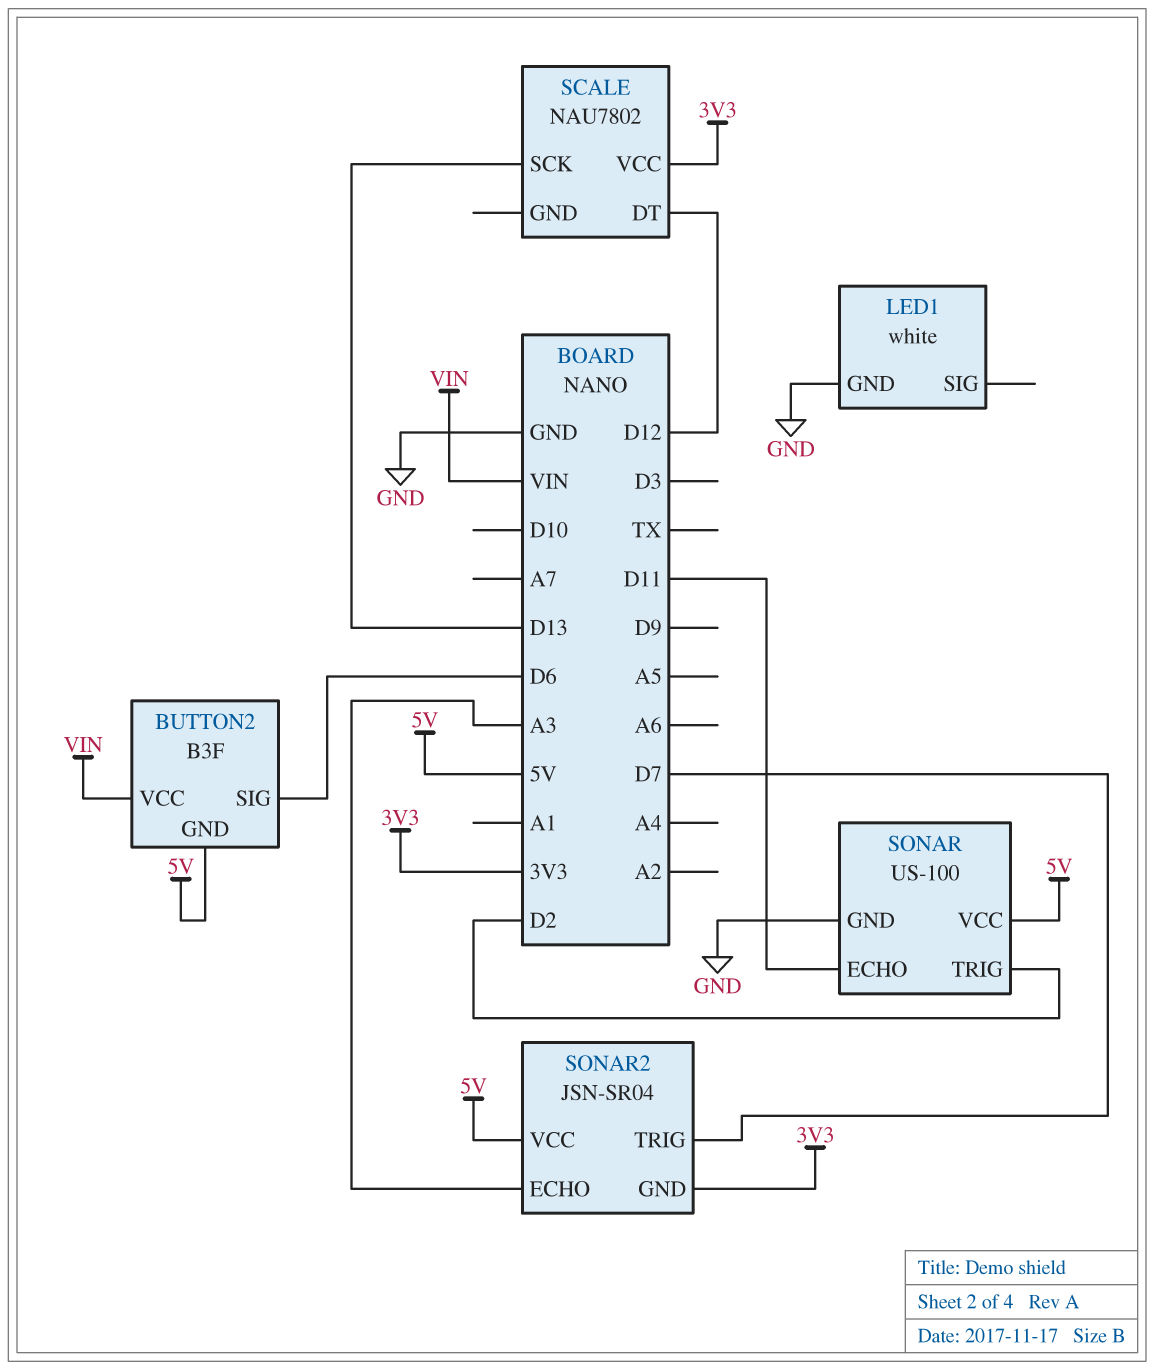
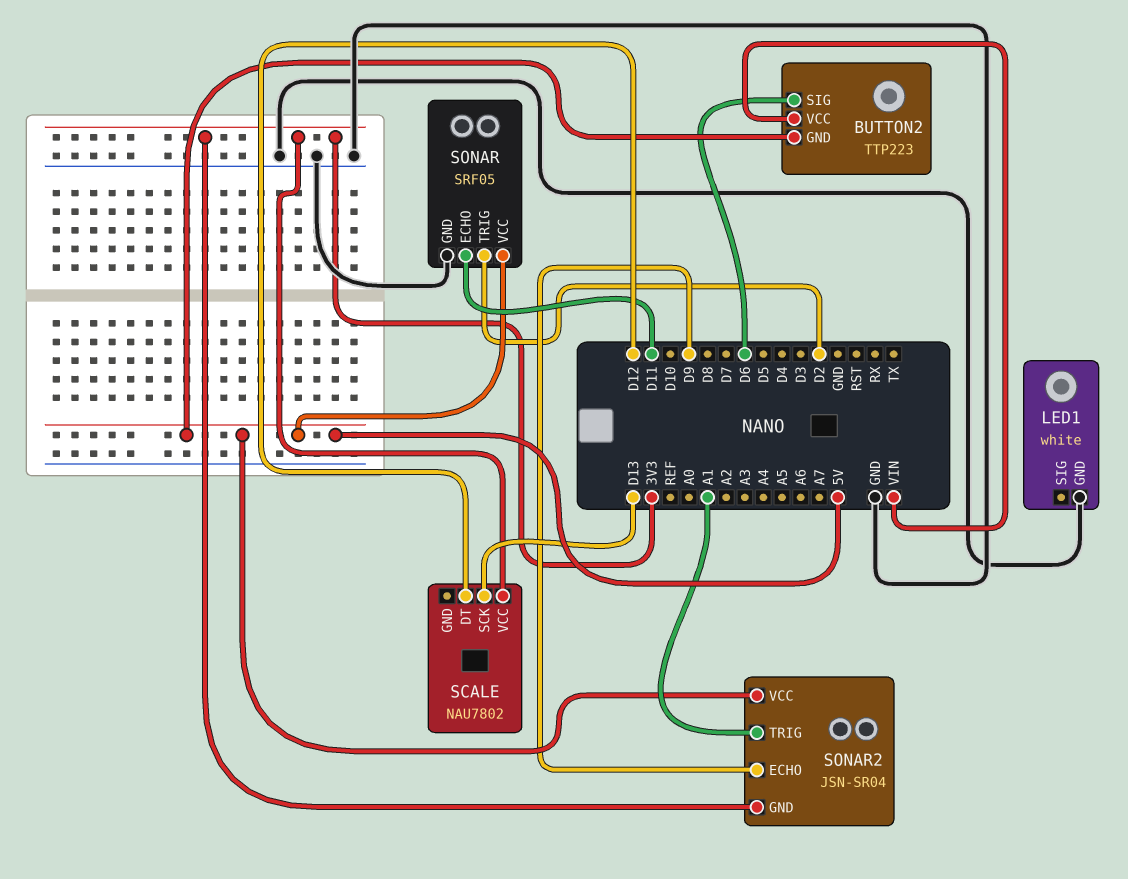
BUTTON2: B3F -> TTP223
SONAR: US-100 -> SRF05
SONAR2 pin ECHO: A3 -> D9
SONAR2 pin TRIG: D7 -> A1

